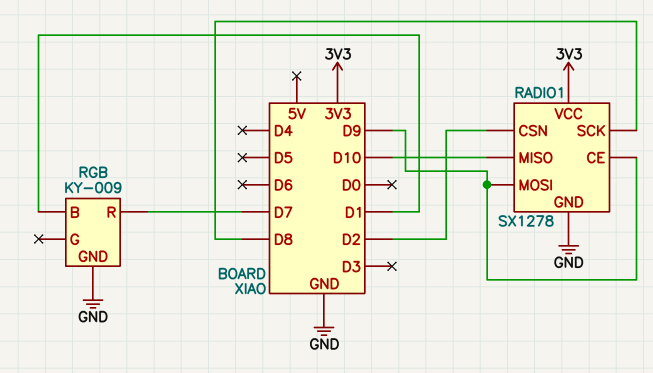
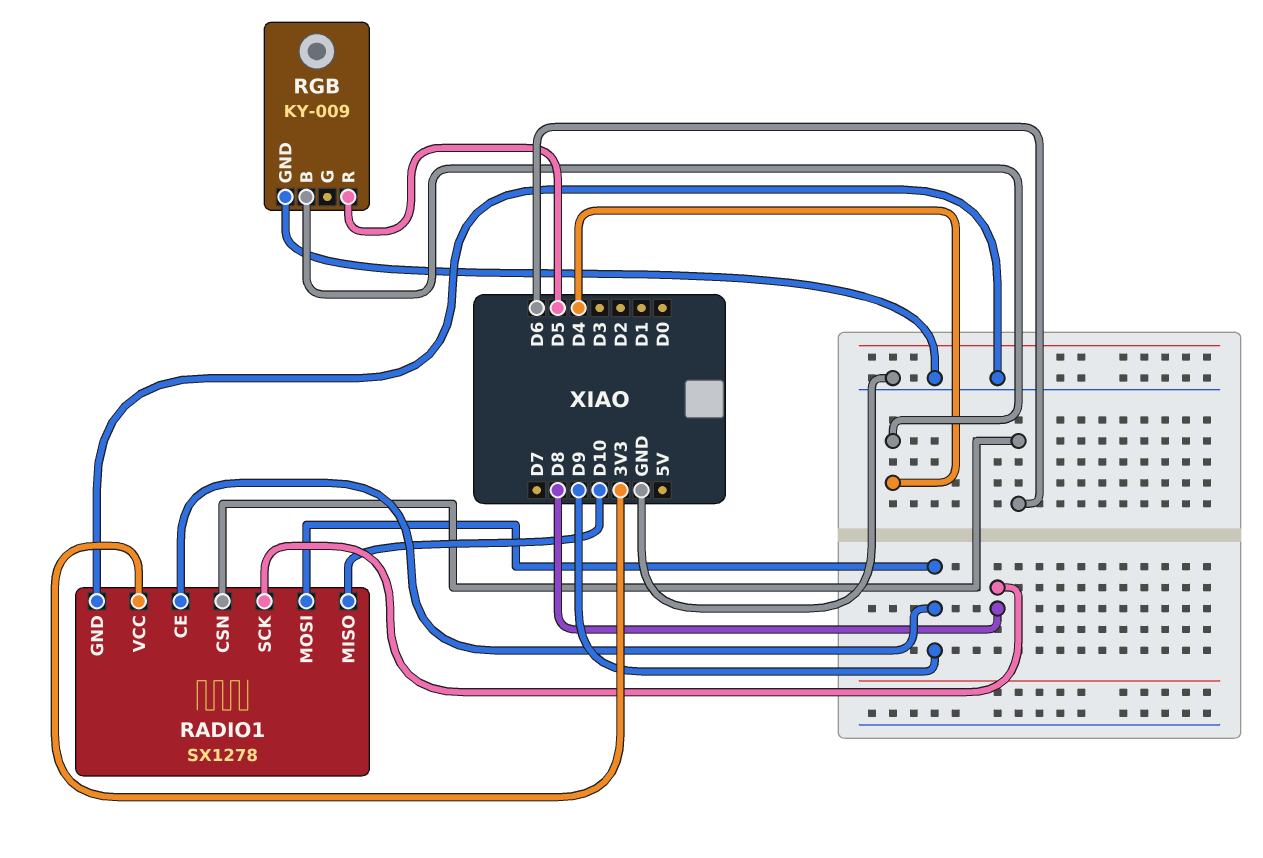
RADIO1 pin CSN: D2 -> D6
RGB pin B: D1 -> D4
RGB pin R: D7 -> D5

